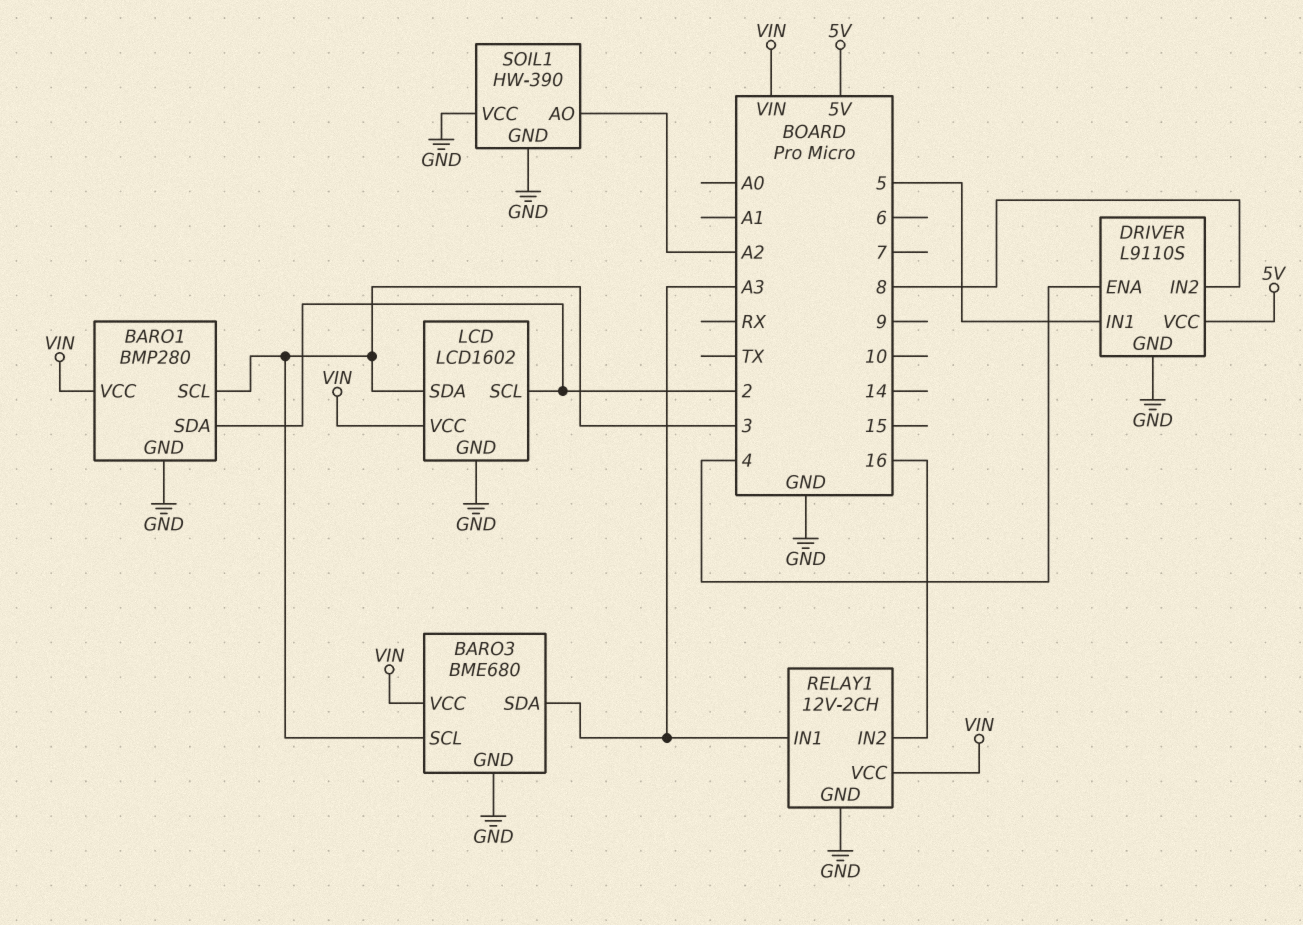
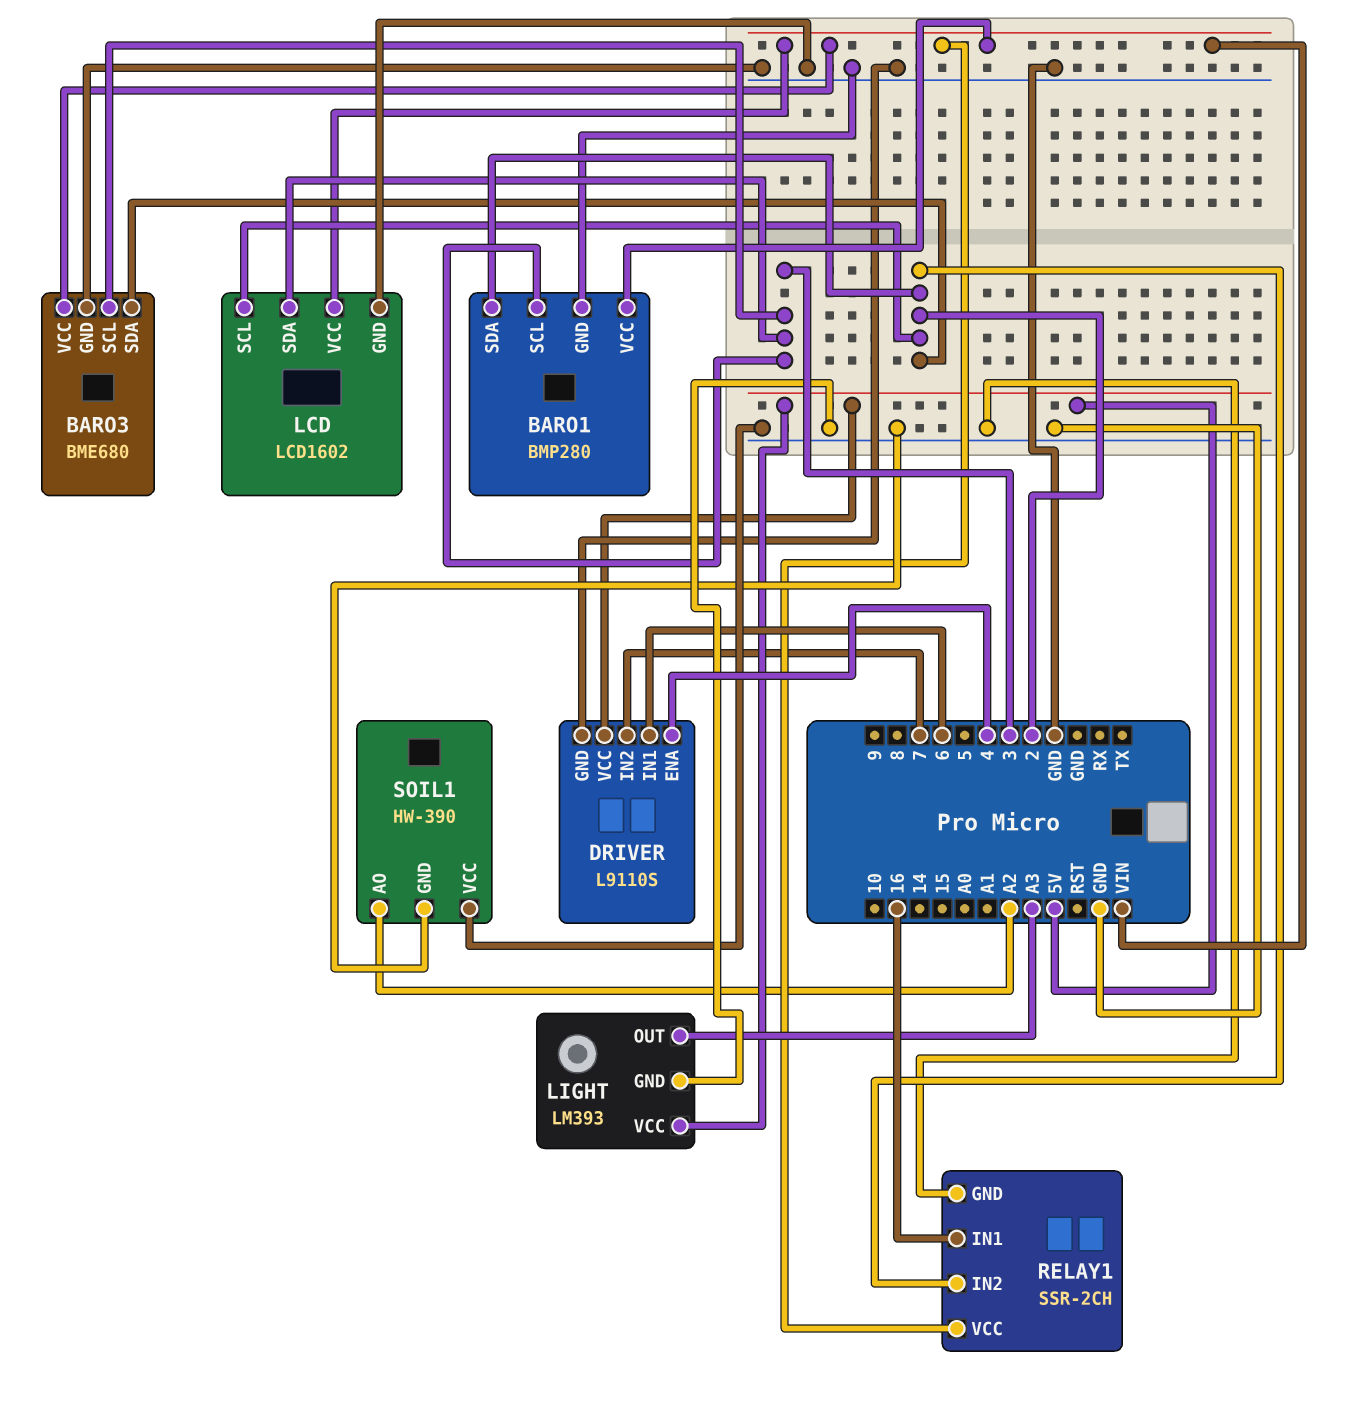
BARO3 pin SDA: A3 -> 2
DRIVER pin IN1: 5 -> 6
DRIVER pin IN2: 8 -> 7
LIGHT: none -> LM393
LIGHT pin GND: none -> GND
LIGHT pin OUT: none -> A3
LIGHT pin VCC: none -> 5V
RELAY1: 12V-2CH -> SSR-2CH
RELAY1 pin IN1: A3 -> 16
RELAY1 pin IN2: 16 -> 2

